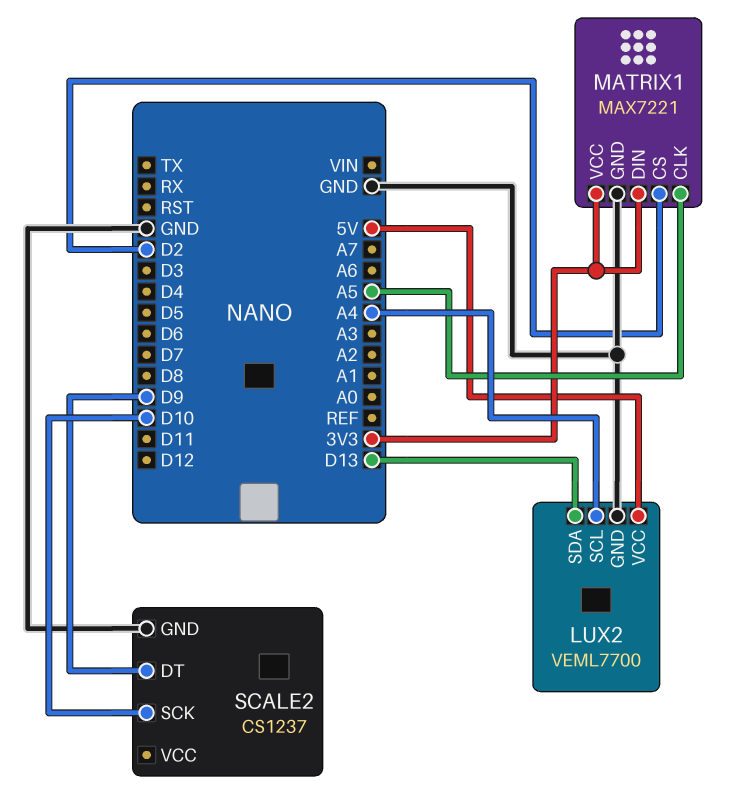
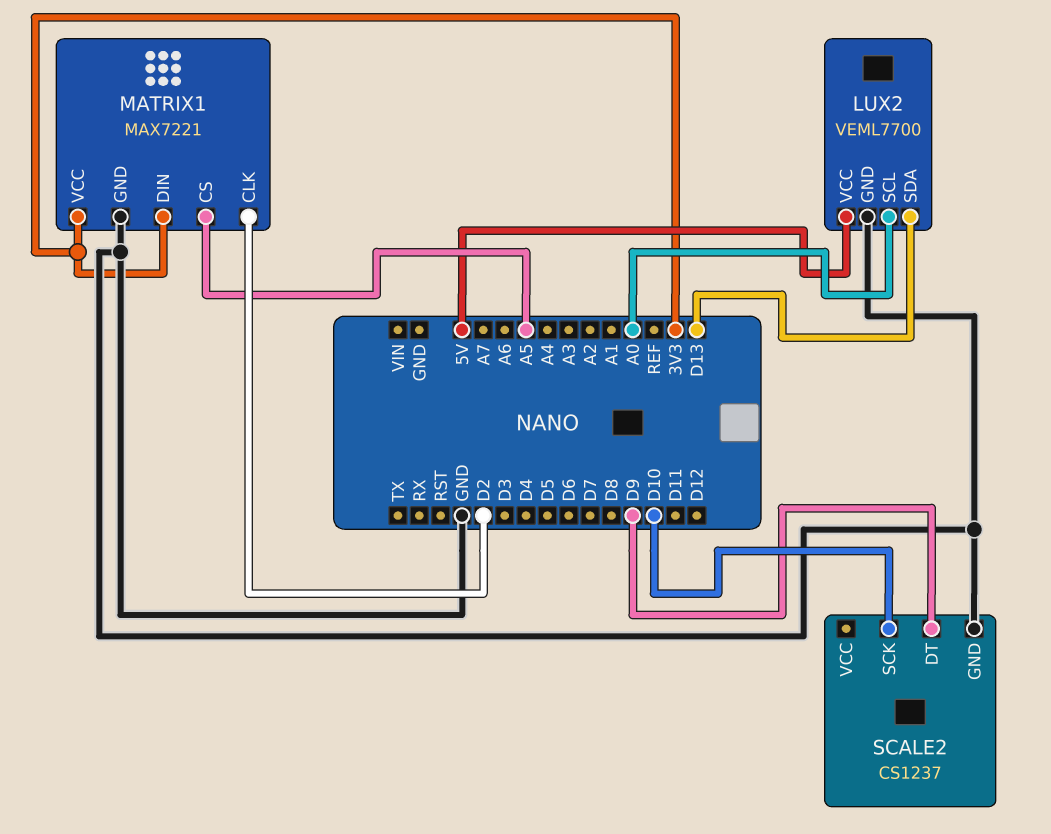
LUX2 pin SCL: A4 -> A0
MATRIX1 pin CLK: A5 -> D2
MATRIX1 pin CS: D2 -> A5

